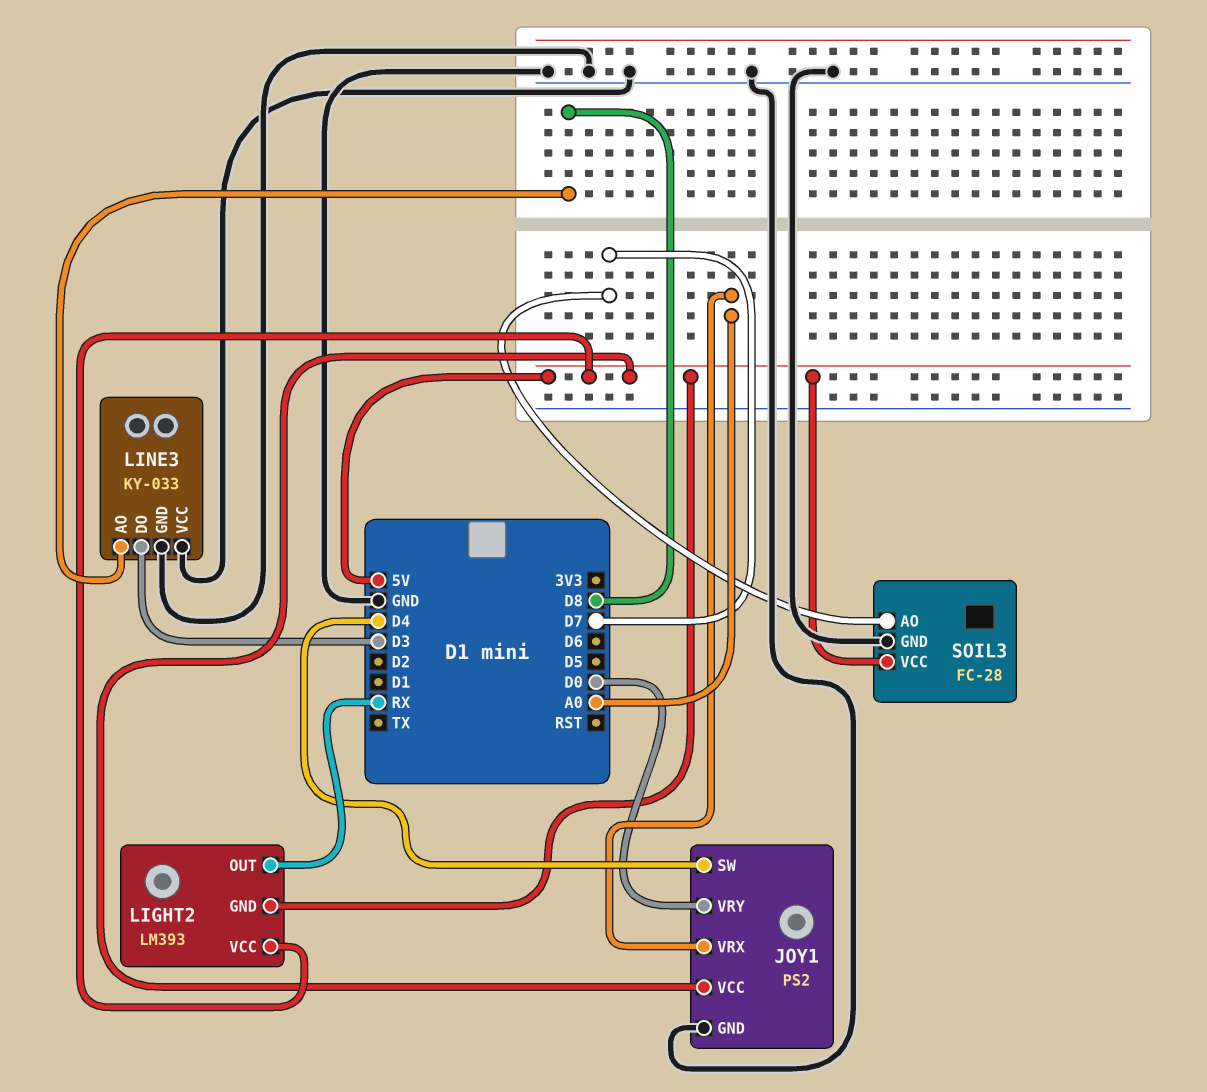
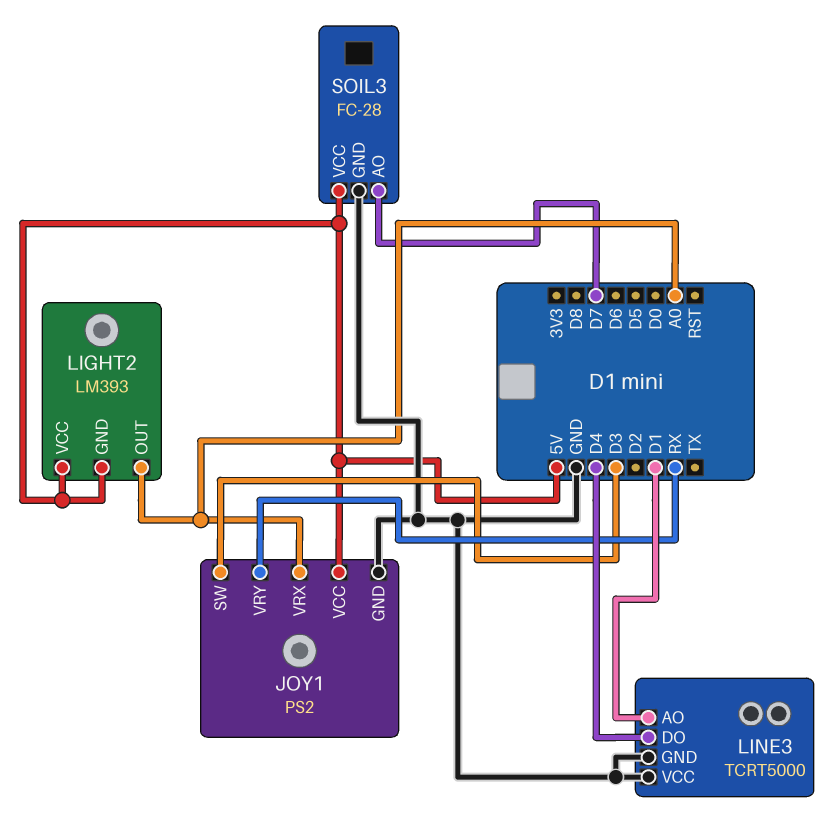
JOY1 pin SW: D4 -> D3
JOY1 pin VRY: D0 -> RX
LIGHT2 pin OUT: RX -> A0
LINE3: KY-033 -> TCRT5000
LINE3 pin AO: D8 -> D1
LINE3 pin DO: D3 -> D4

